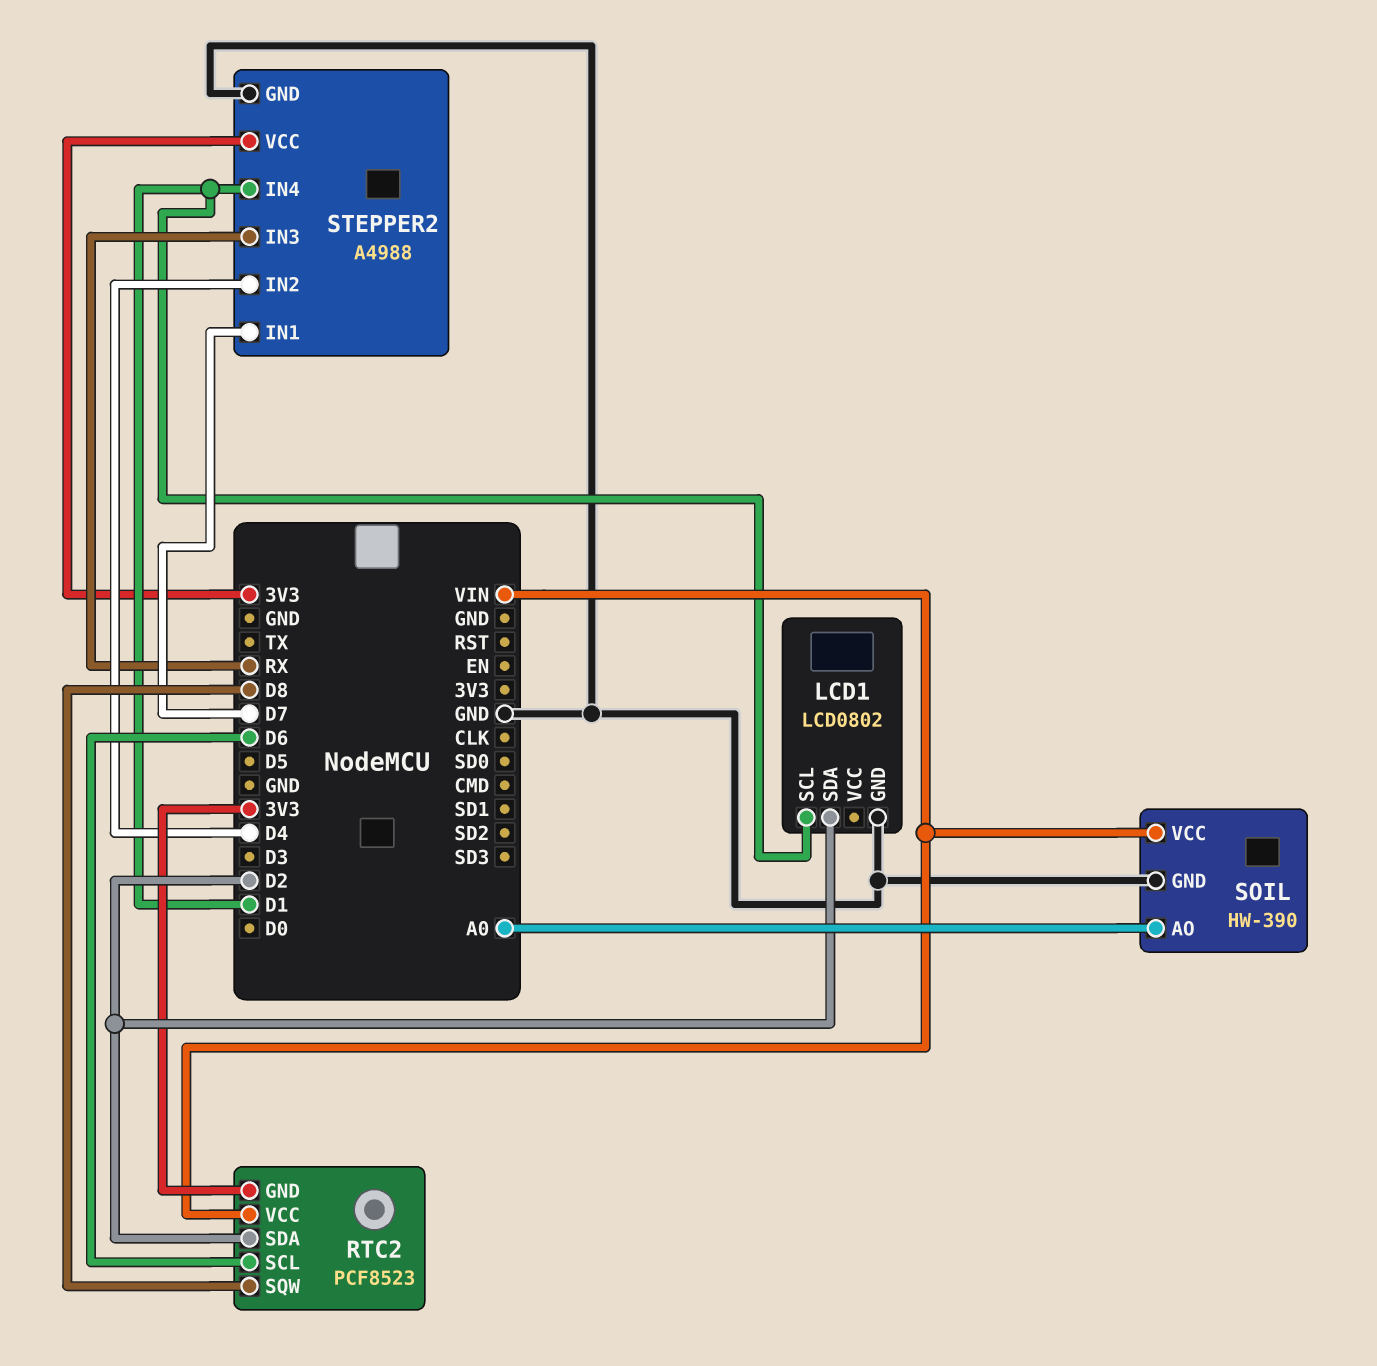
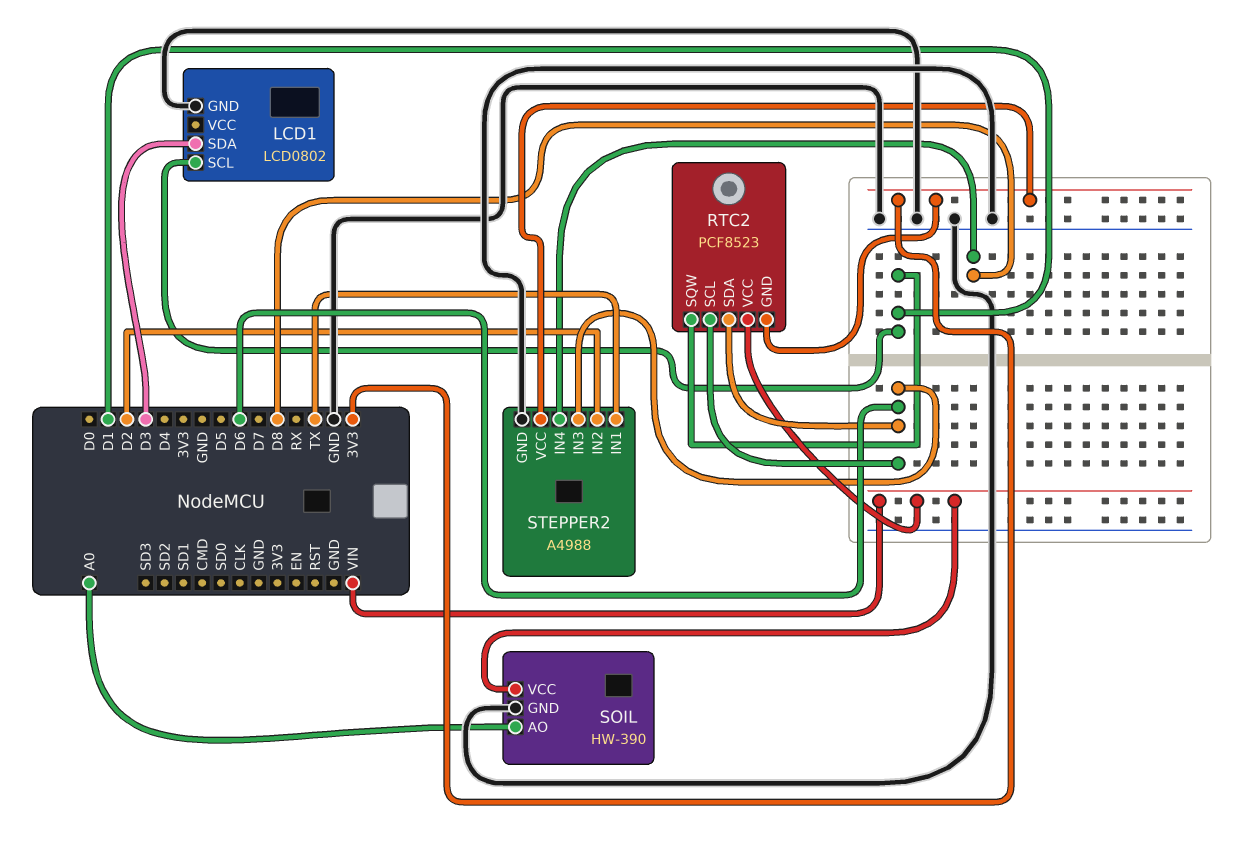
LCD1 pin SDA: D2 -> D3
RTC2 pin SDA: D2 -> D6
RTC2 pin SQW: D8 -> D1
STEPPER2 pin IN1: D7 -> TX
STEPPER2 pin IN2: D4 -> D2
STEPPER2 pin IN3: RX -> D6
STEPPER2 pin IN4: D1 -> D8

